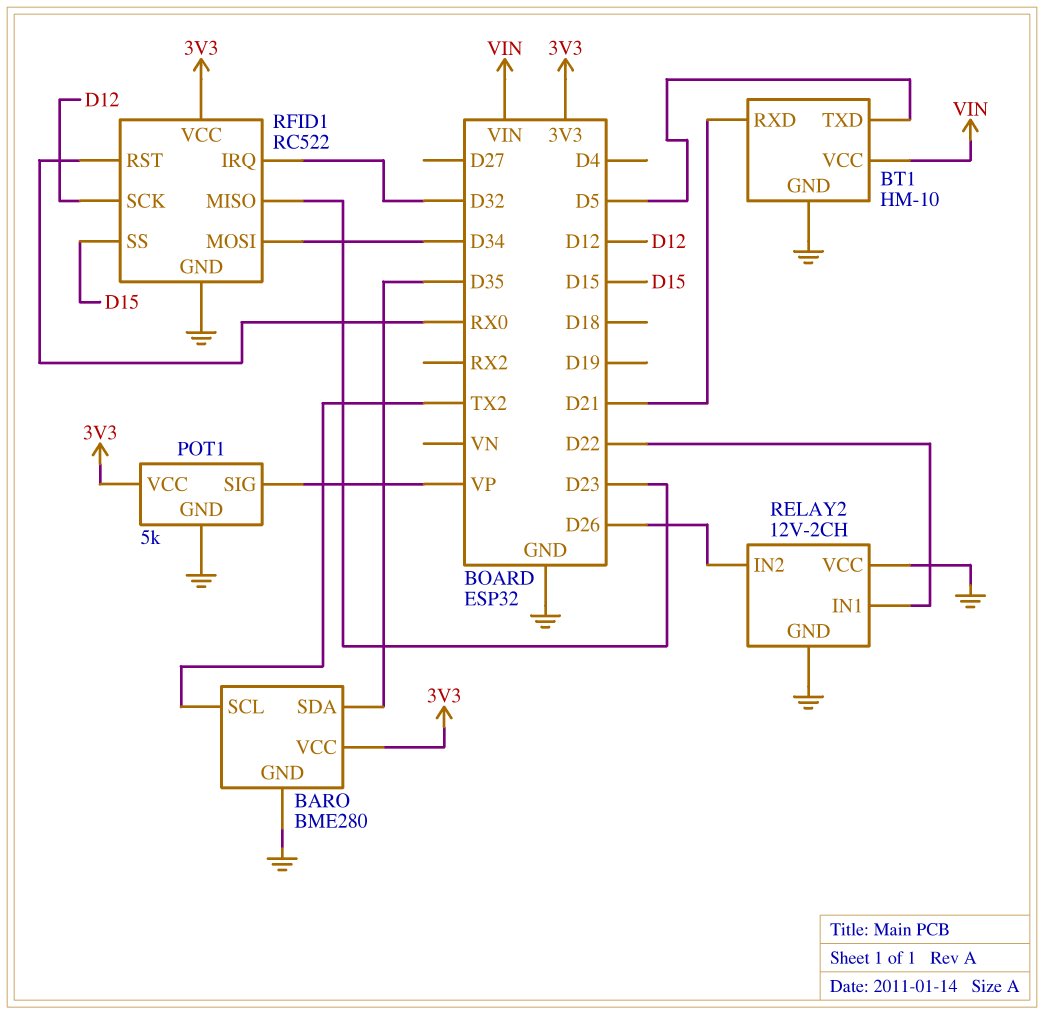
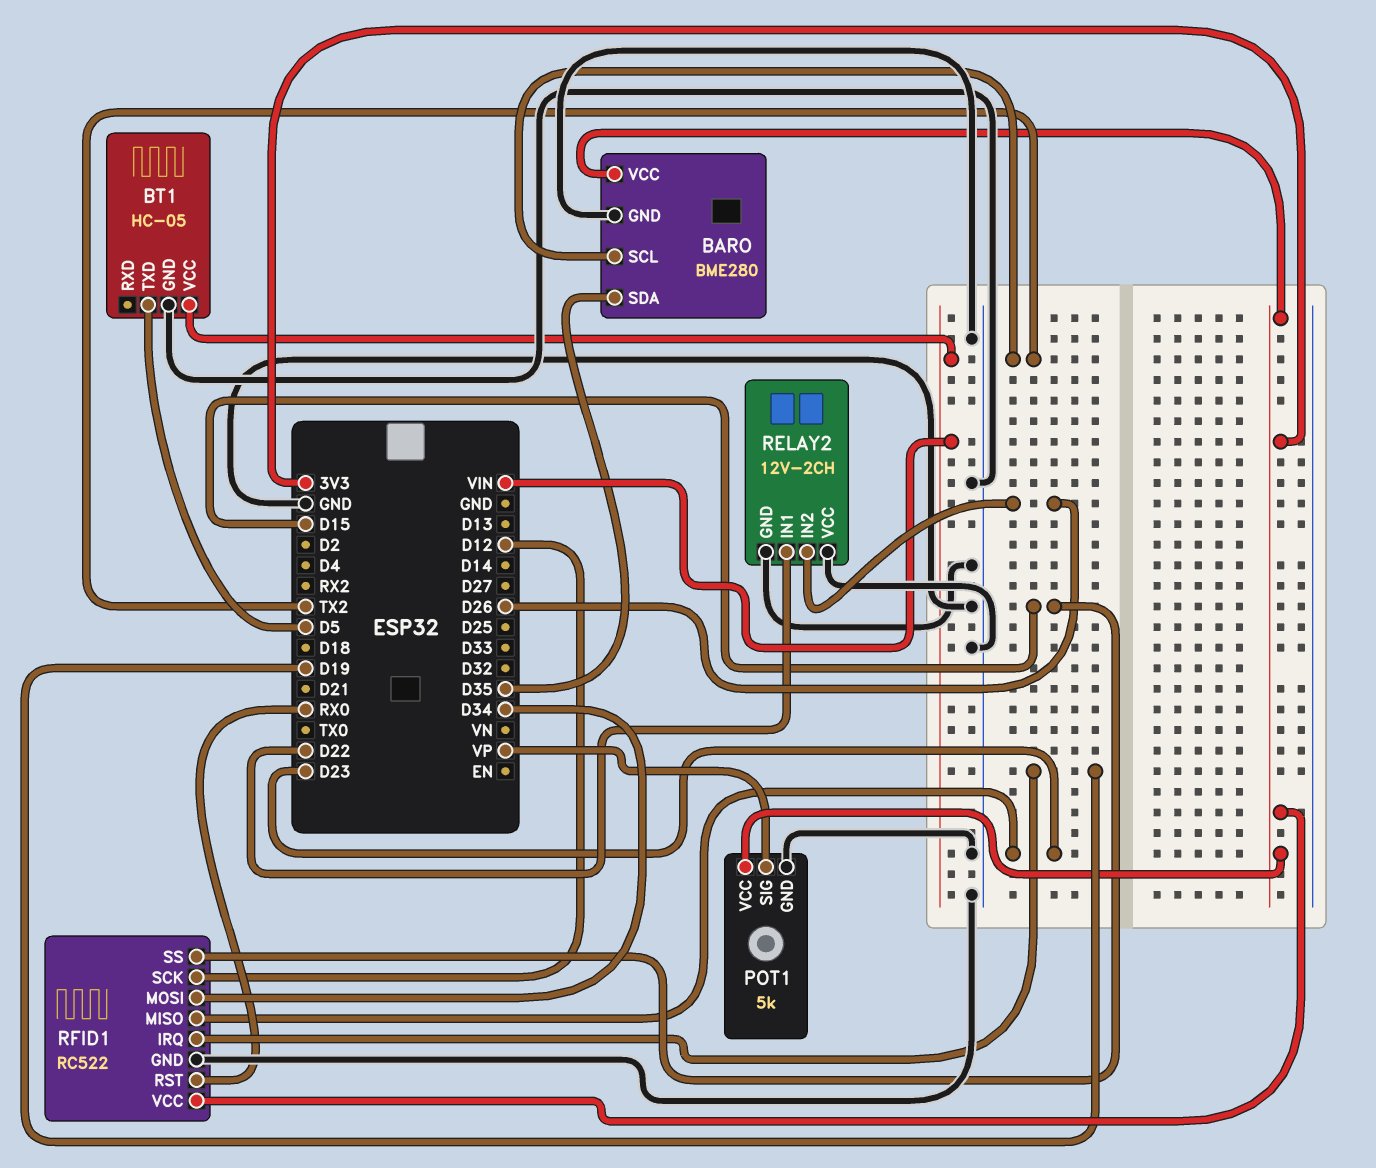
BT1: HM-10 -> HC-05
BT1 pin RXD: D21 -> none
RFID1 pin IRQ: D32 -> D19

